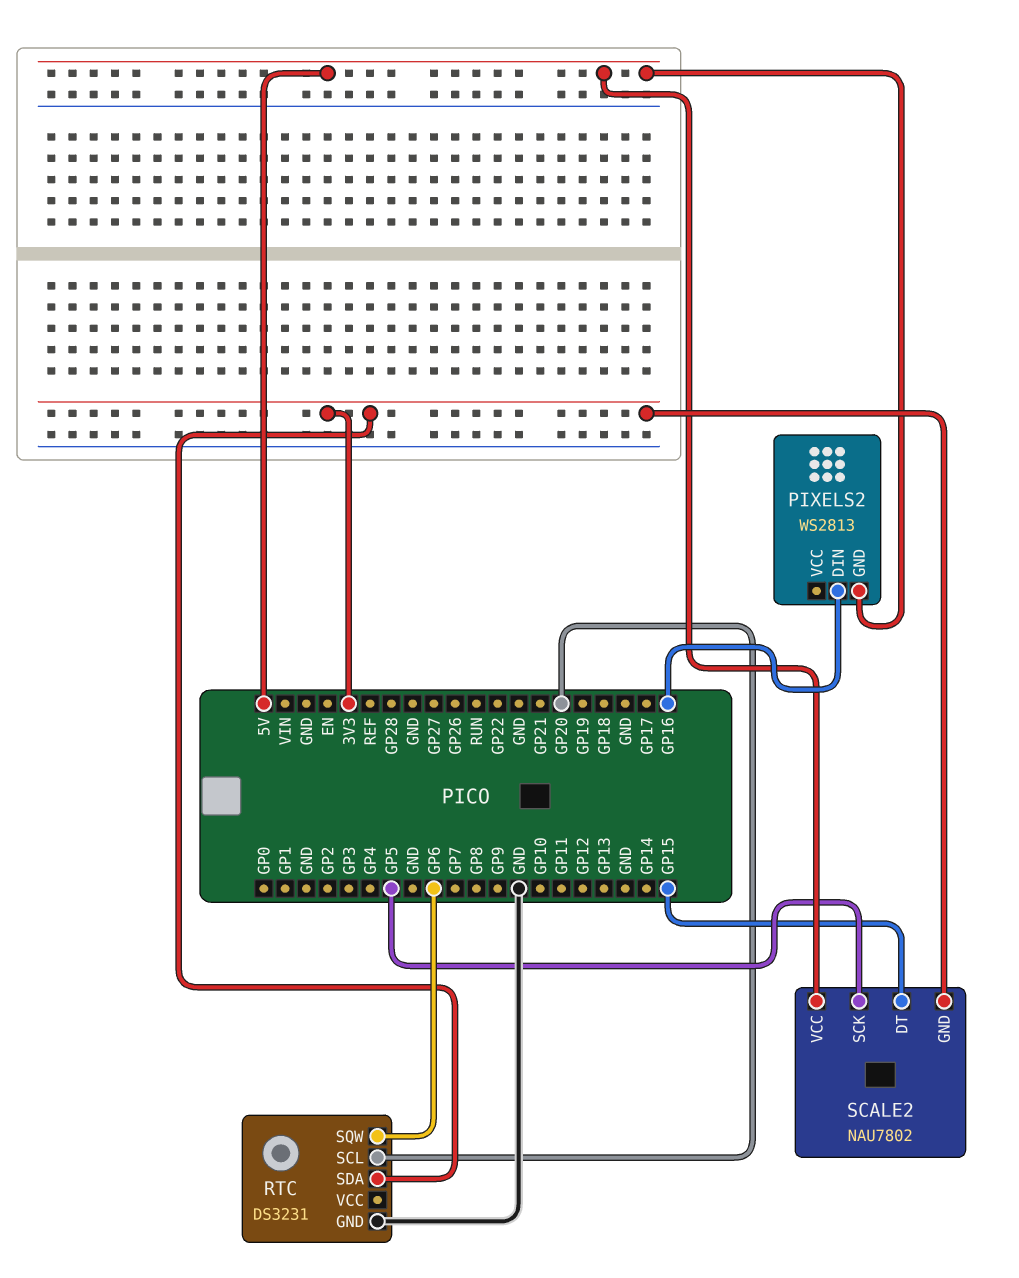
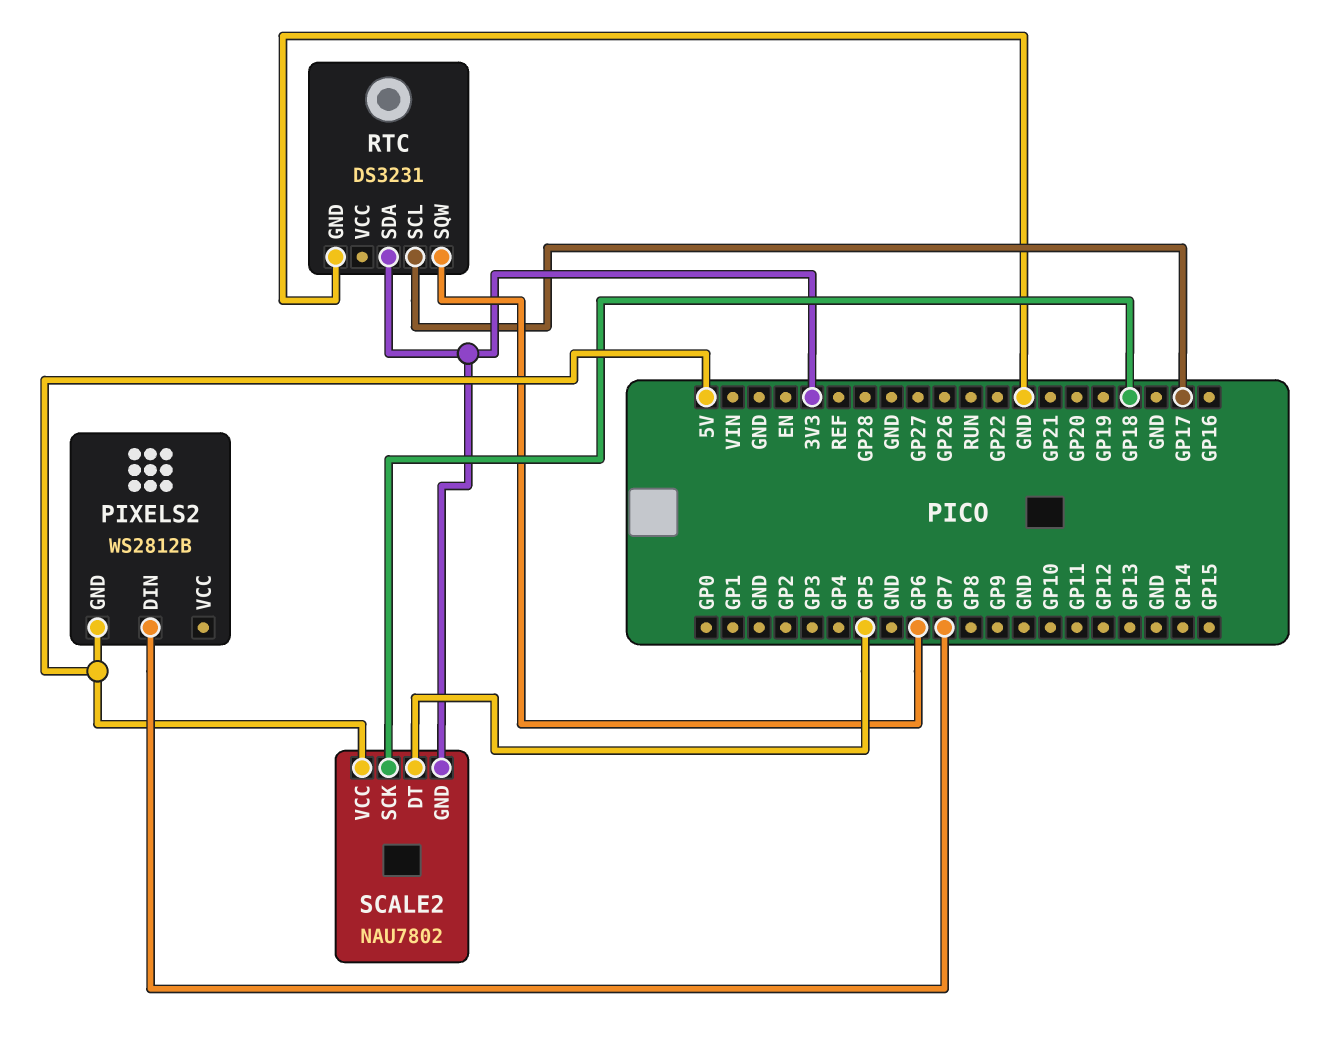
PIXELS2: WS2813 -> WS2812B
PIXELS2 pin DIN: GP16 -> GP7
RTC pin SCL: GP20 -> GP17
SCALE2 pin DT: GP15 -> GP5
SCALE2 pin SCK: GP5 -> GP18

